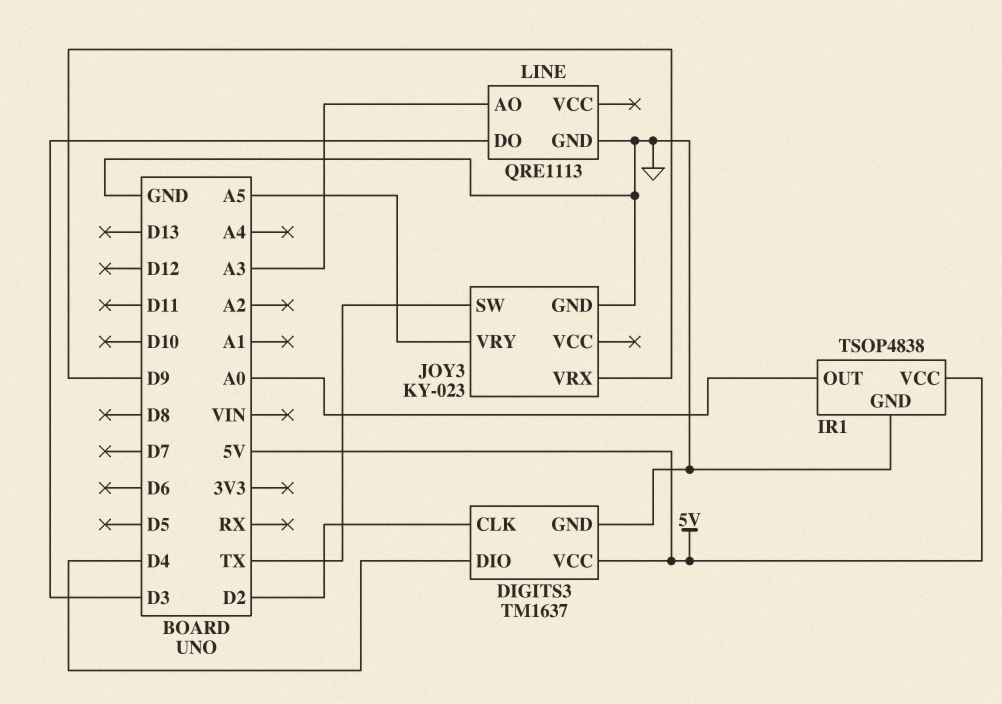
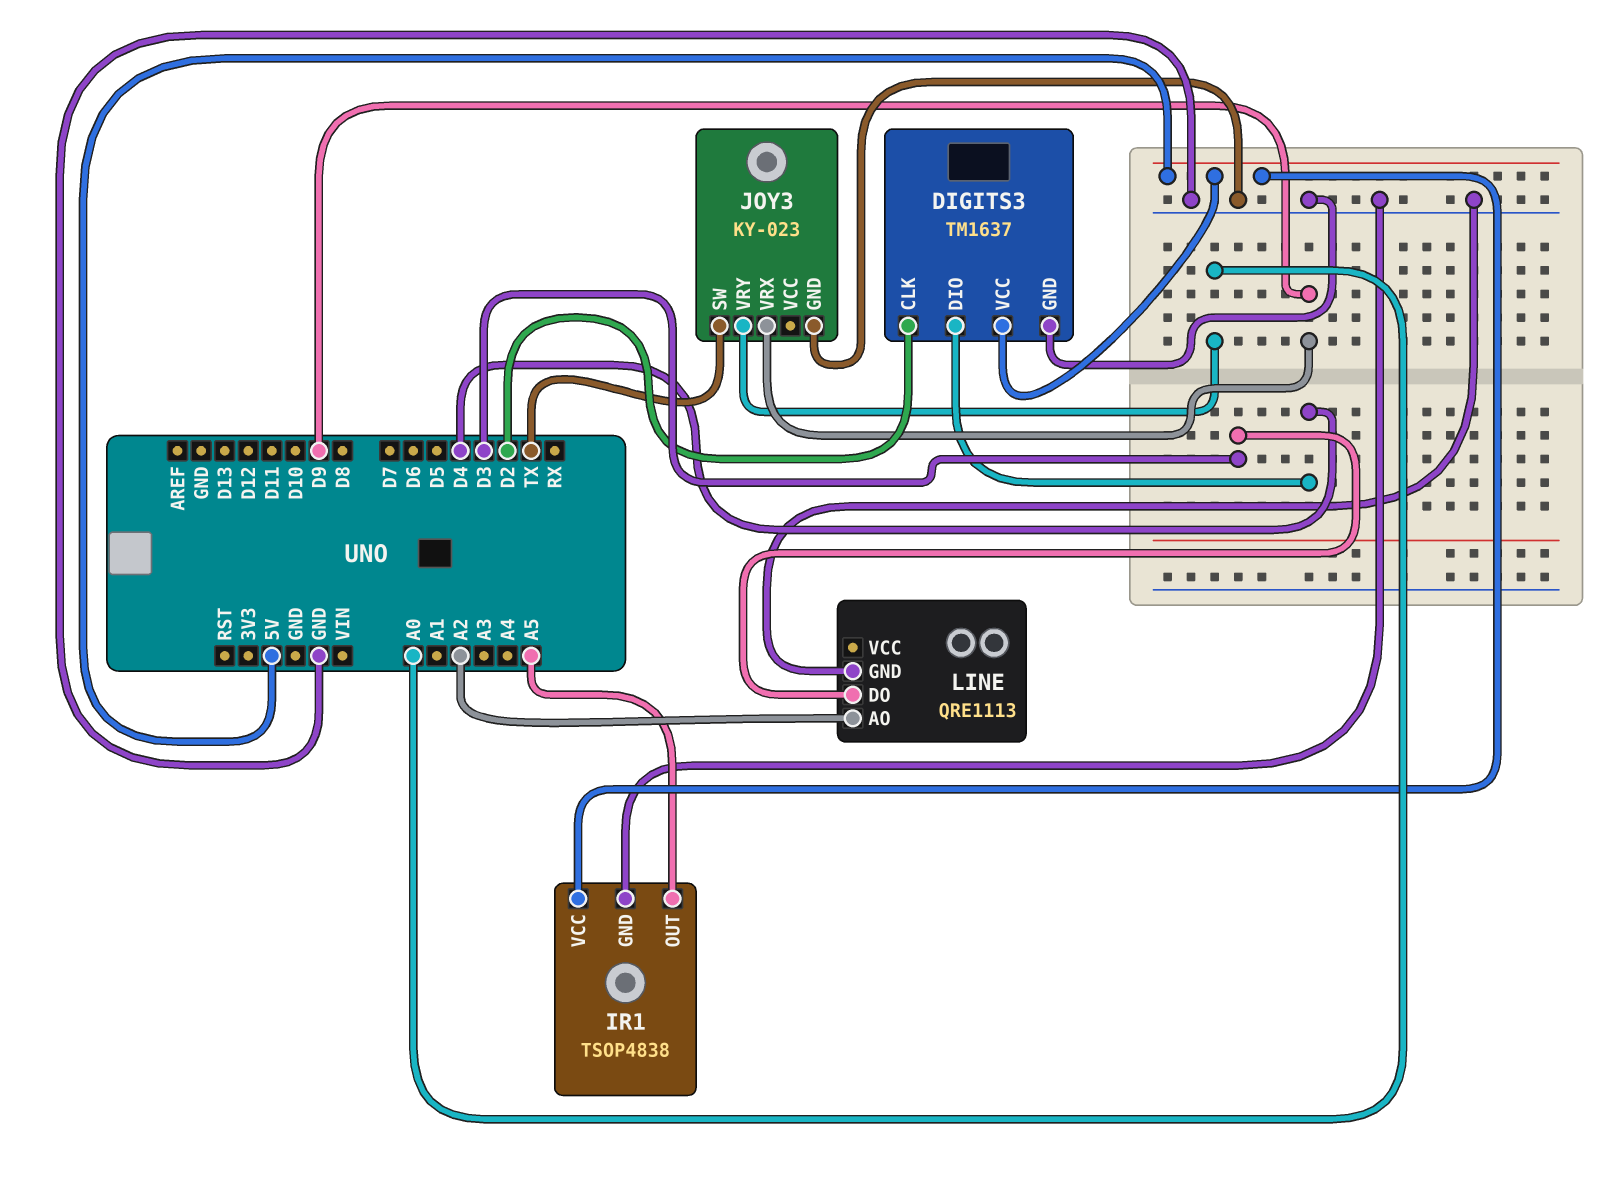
IR1 pin OUT: A0 -> A5
JOY3 pin VRY: A5 -> A0
LINE pin AO: A3 -> A2

